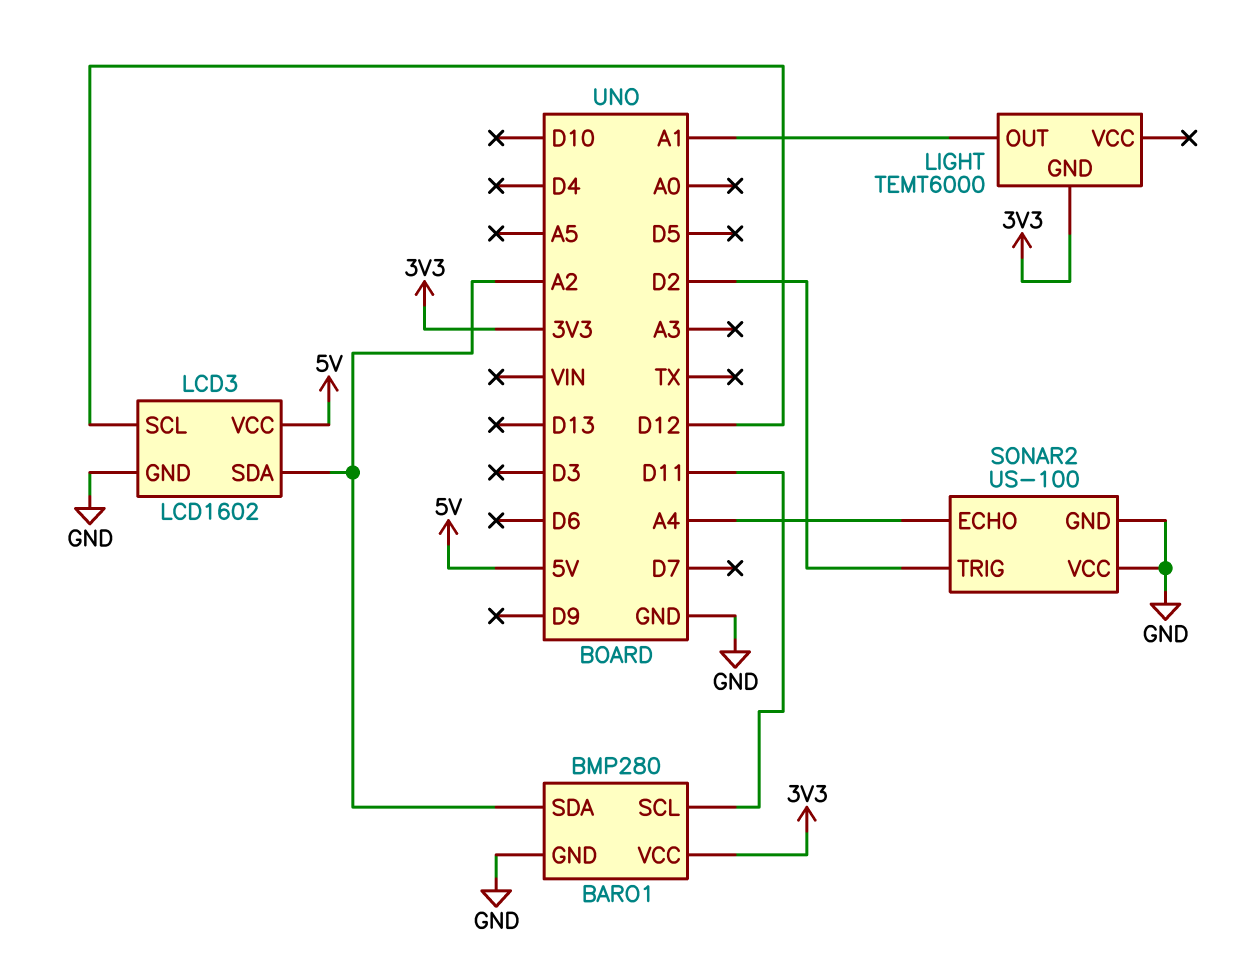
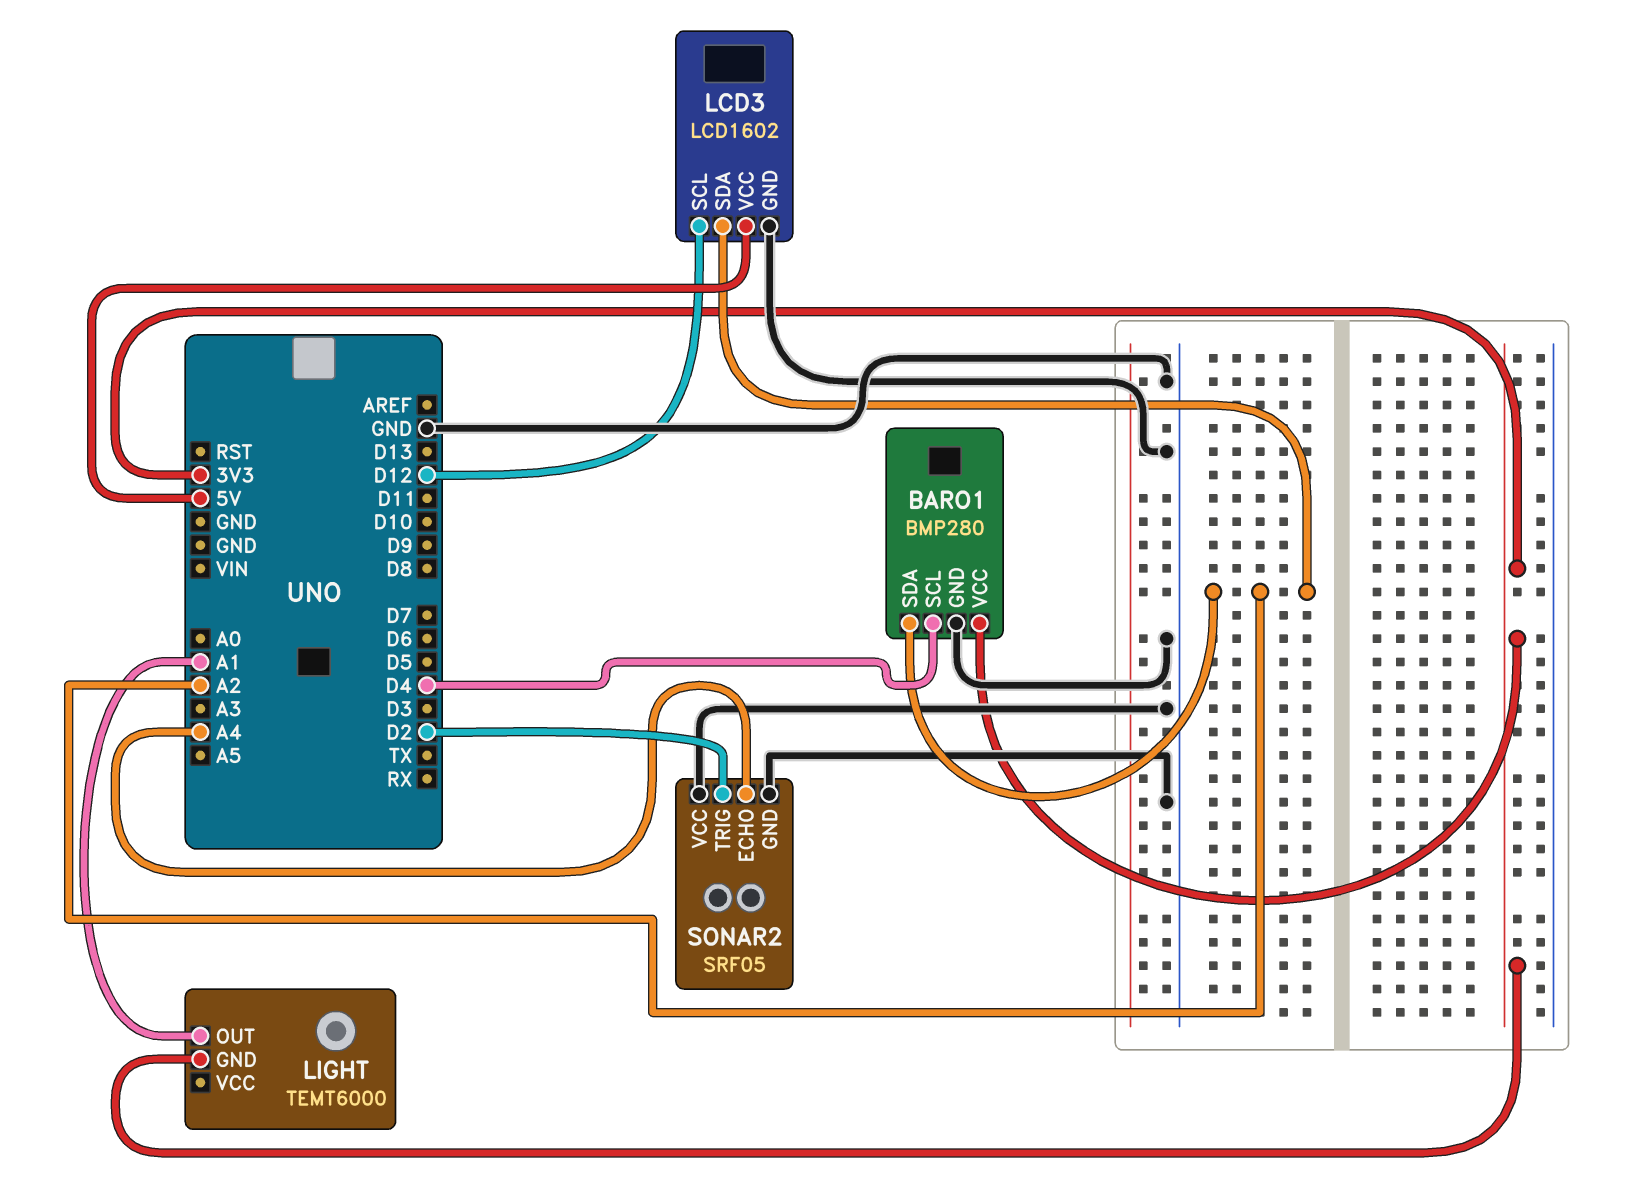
BARO1 pin SCL: D11 -> D4
SONAR2: US-100 -> SRF05

